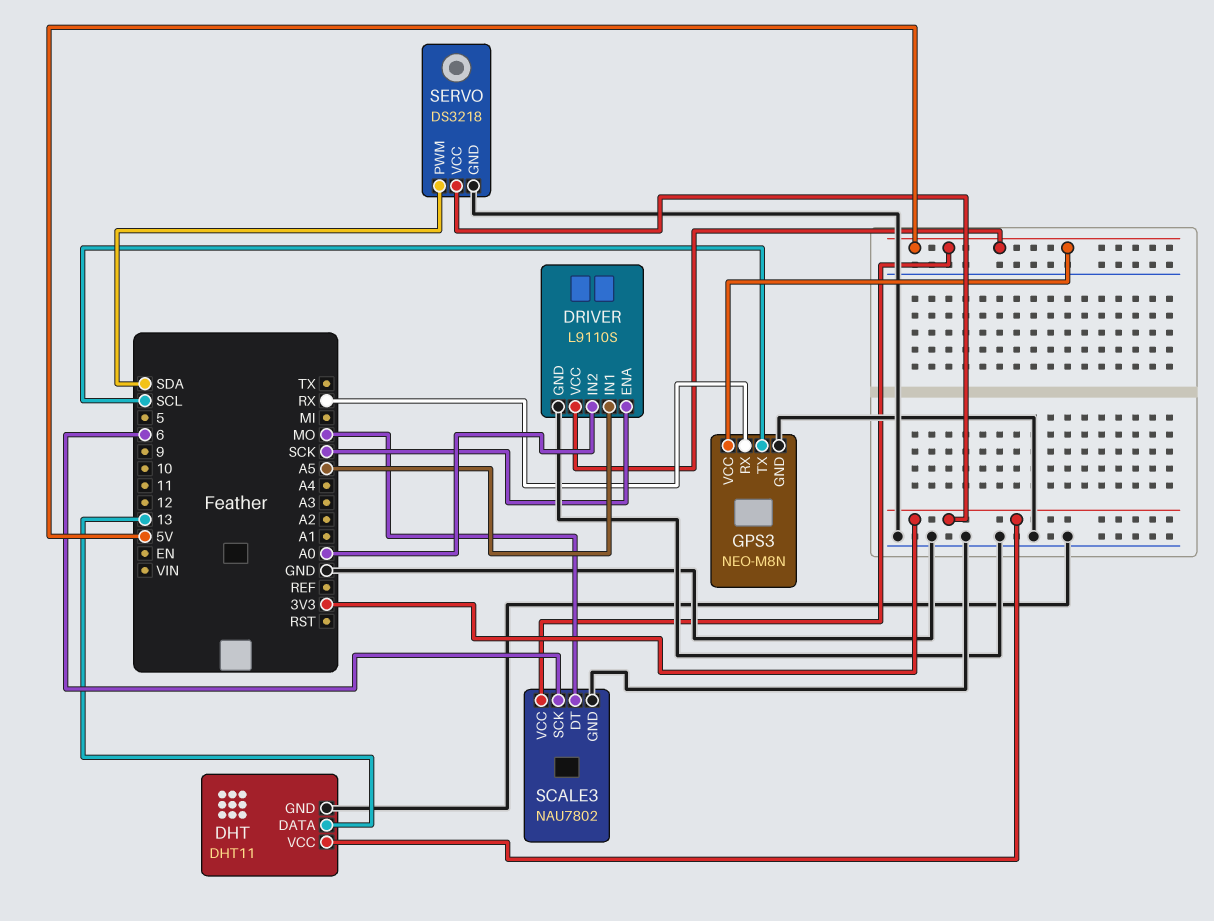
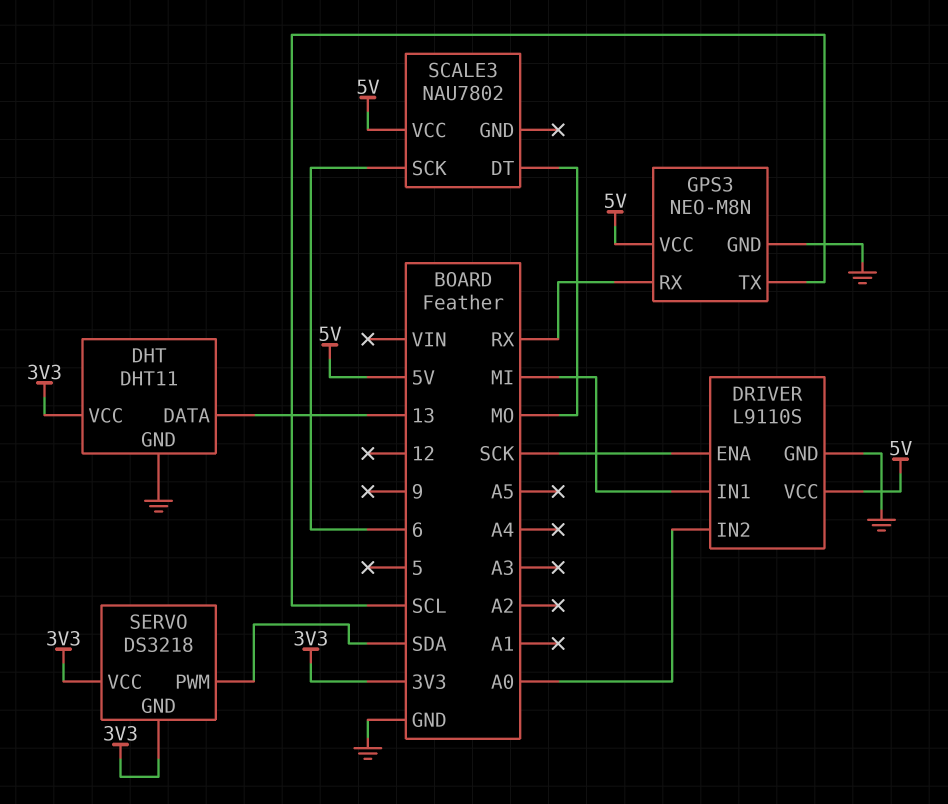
DRIVER pin IN1: A5 -> MI
SCALE3 pin GND: GND -> none
SERVO pin GND: GND -> 3V3

